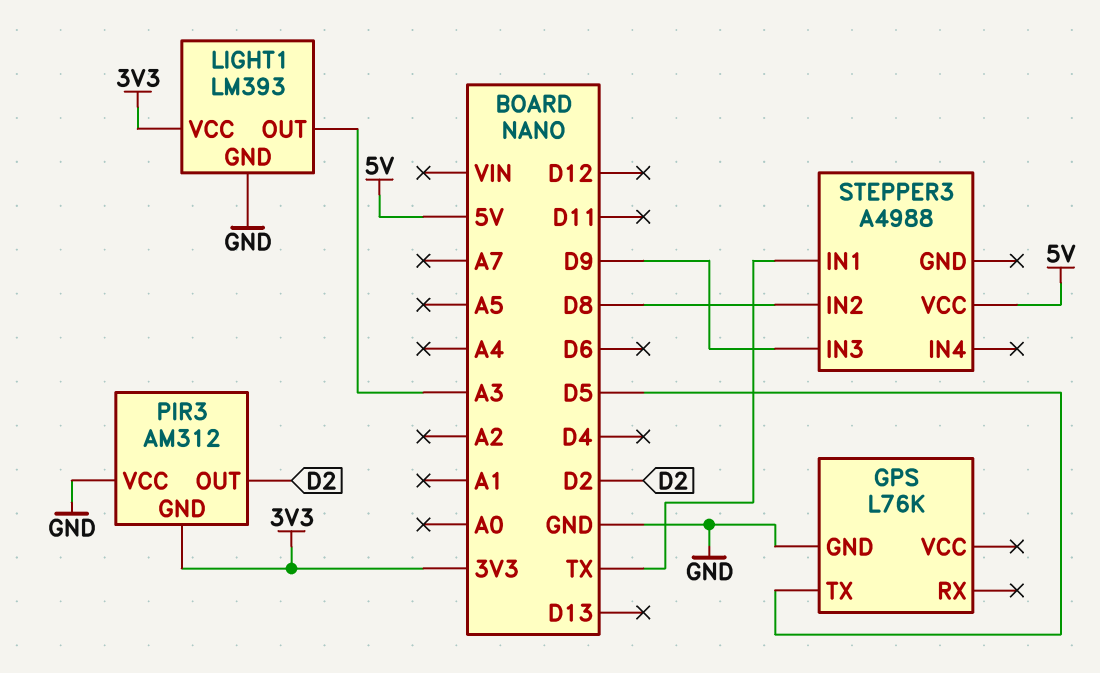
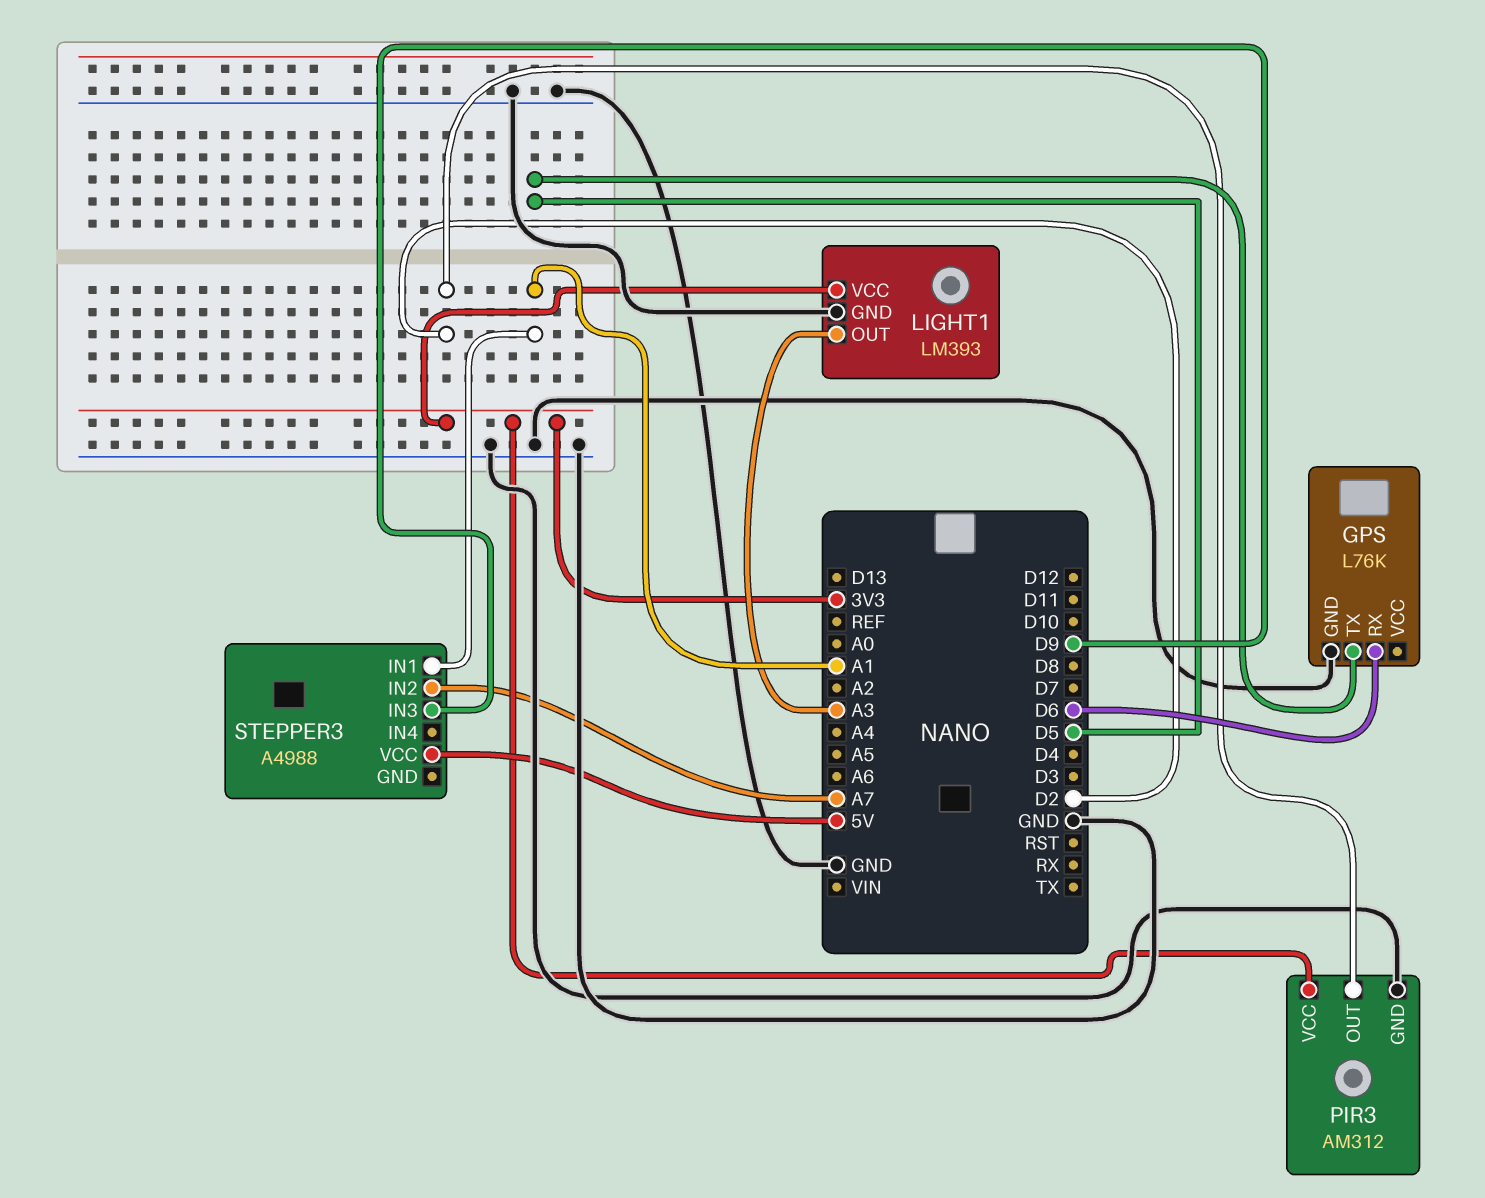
GPS pin RX: none -> D6
PIR3 pin GND: 3V3 -> GND
PIR3 pin VCC: GND -> 3V3
STEPPER3 pin IN1: TX -> A1
STEPPER3 pin IN2: D8 -> A7

